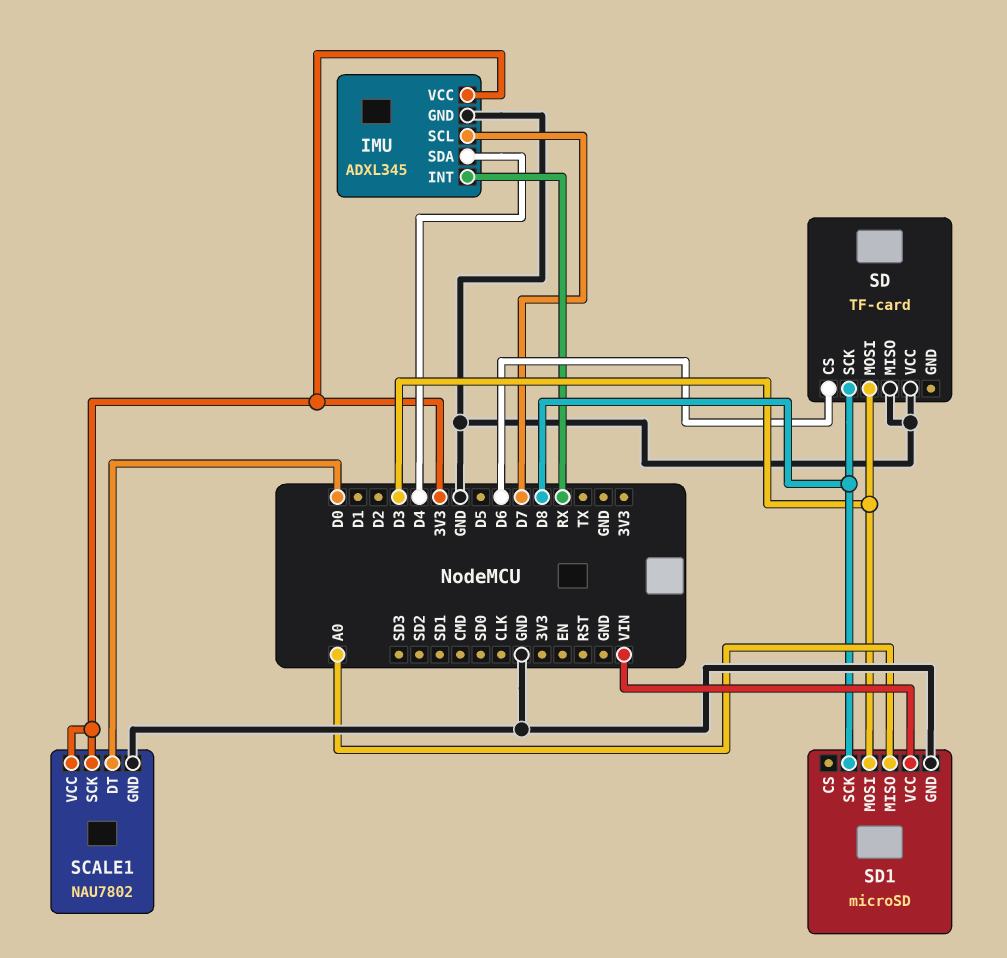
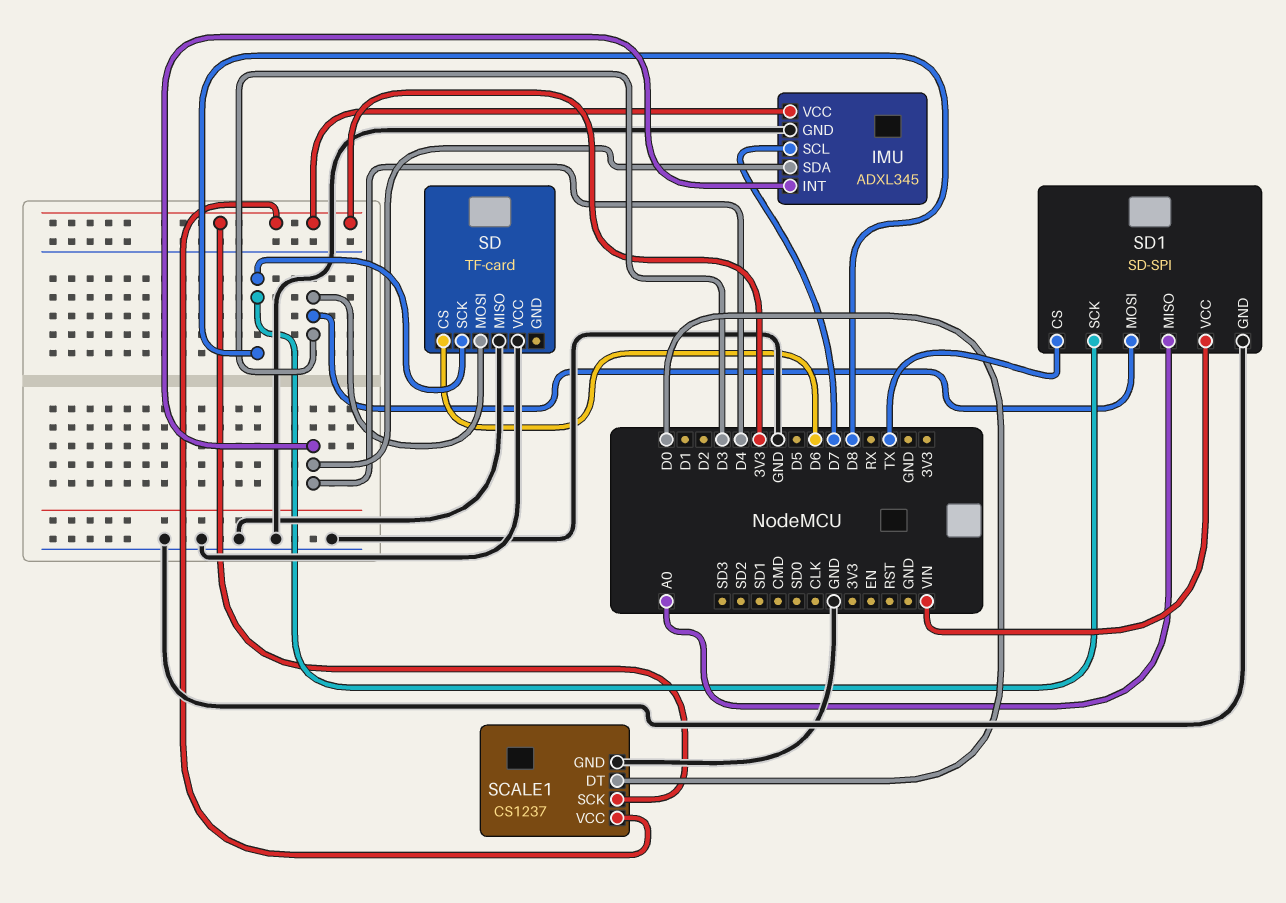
IMU pin INT: RX -> D4
SCALE1: NAU7802 -> CS1237
SD1: microSD -> SD-SPI
SD1 pin CS: none -> TX

